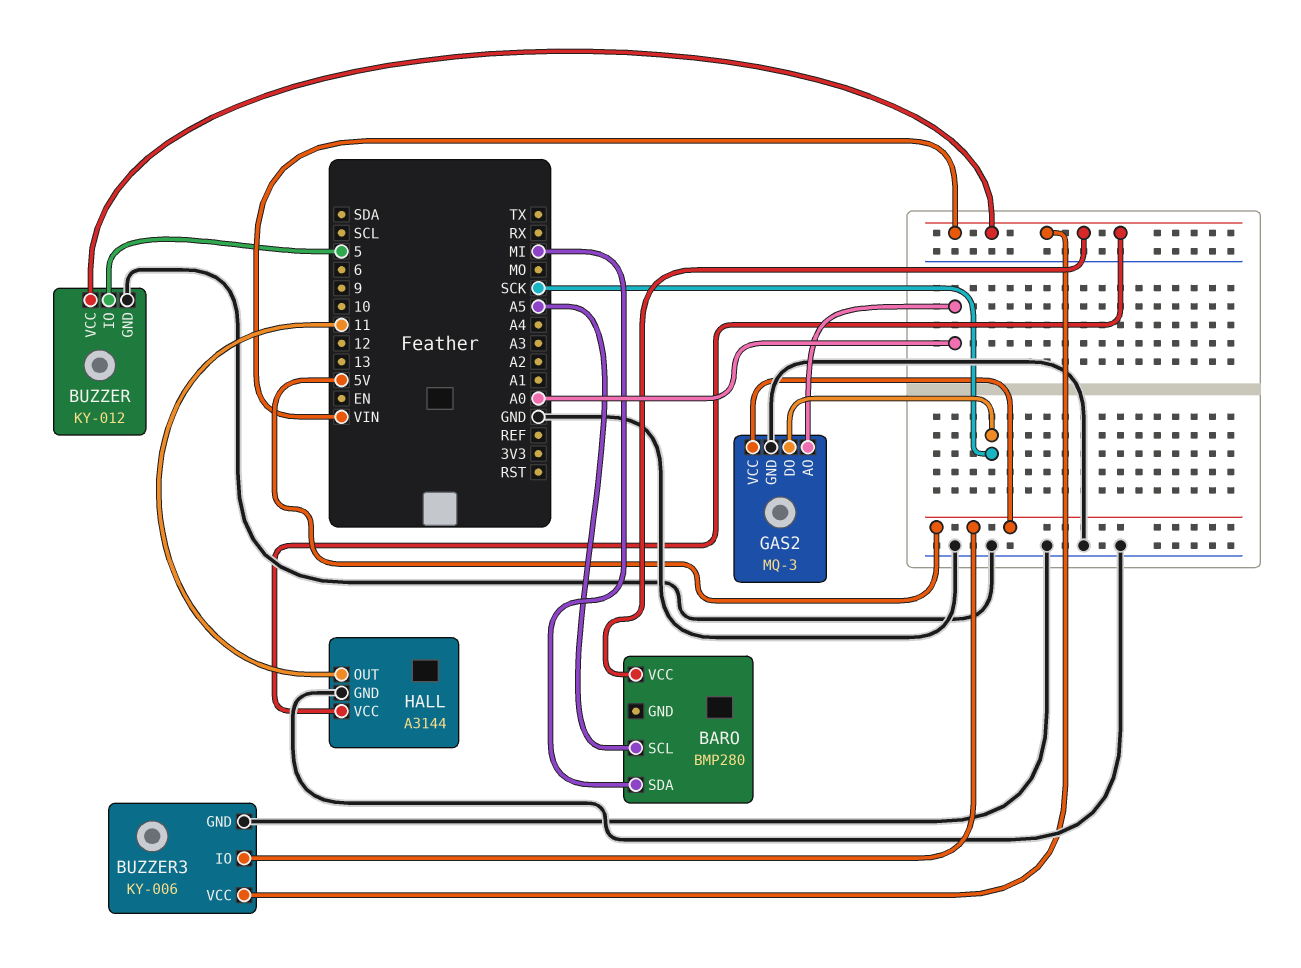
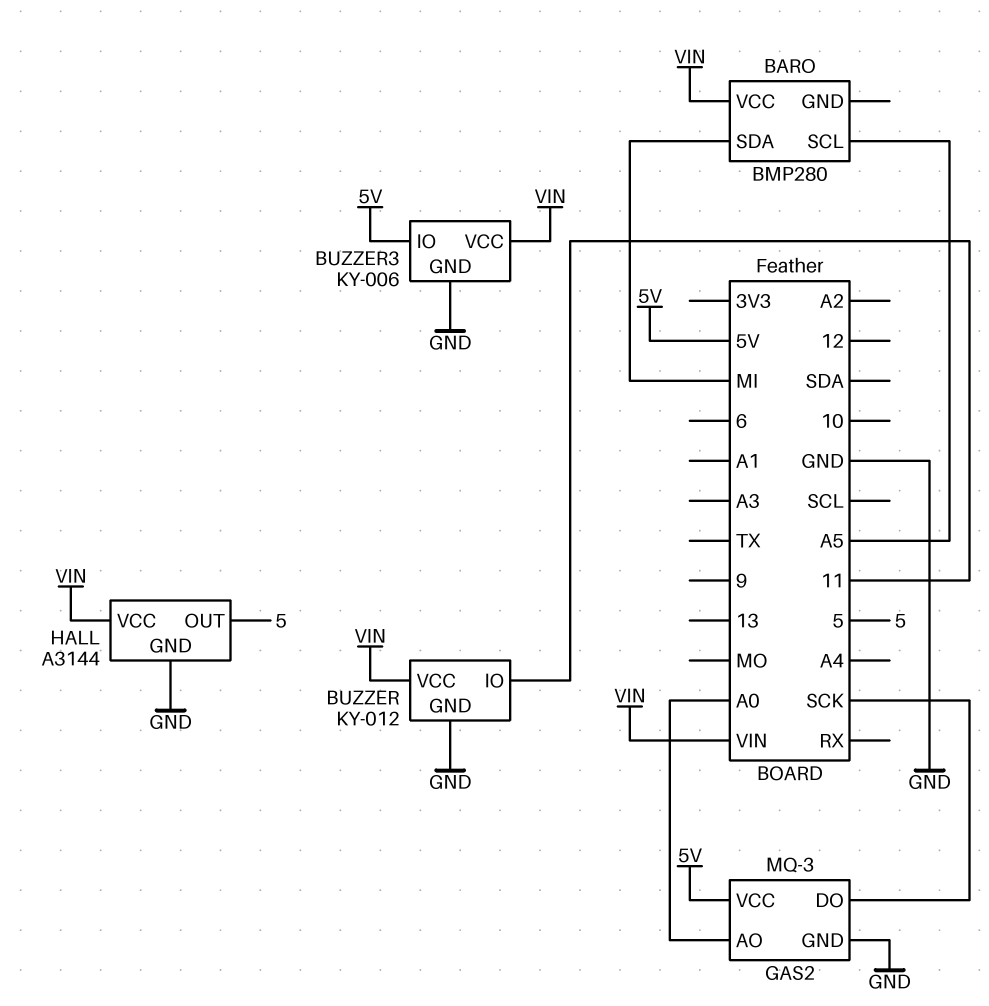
BUZZER pin IO: 5 -> 11
HALL pin OUT: 11 -> 5

